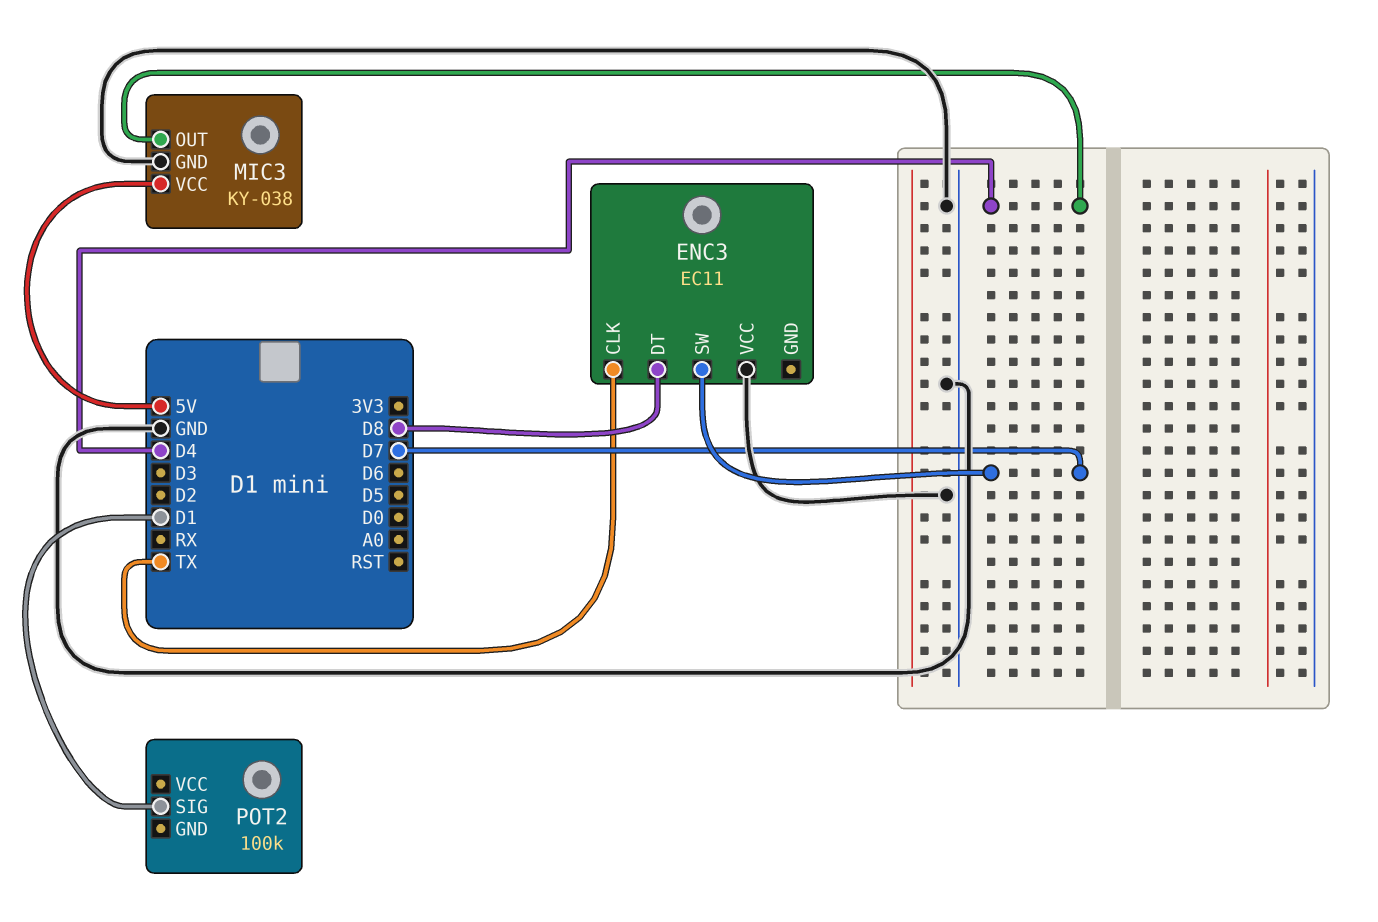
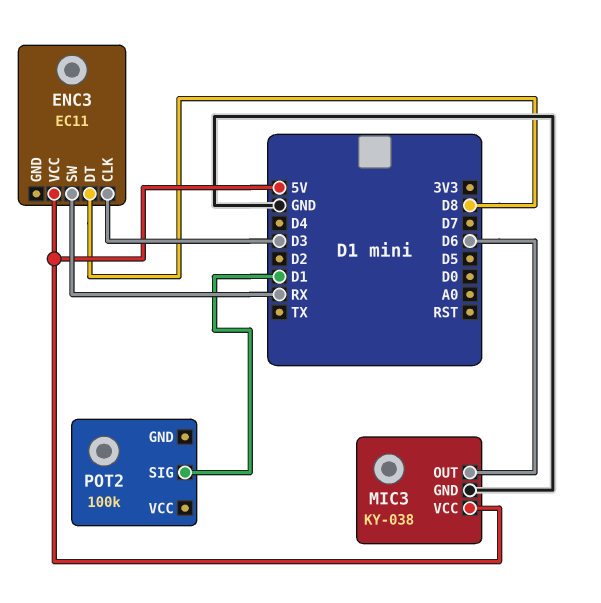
ENC3 pin CLK: TX -> D3
ENC3 pin SW: D7 -> RX
ENC3 pin VCC: GND -> 5V
MIC3 pin OUT: D4 -> D6

